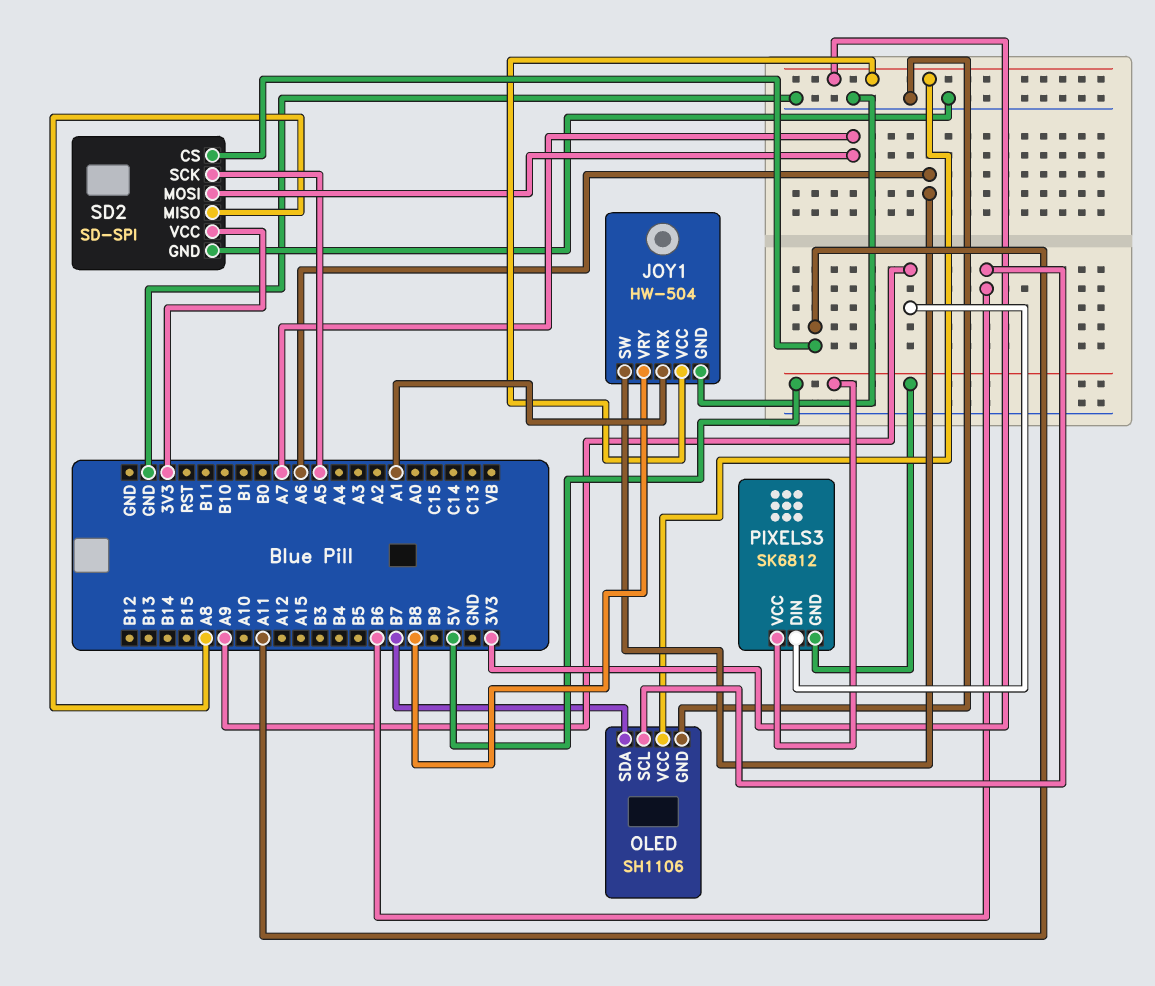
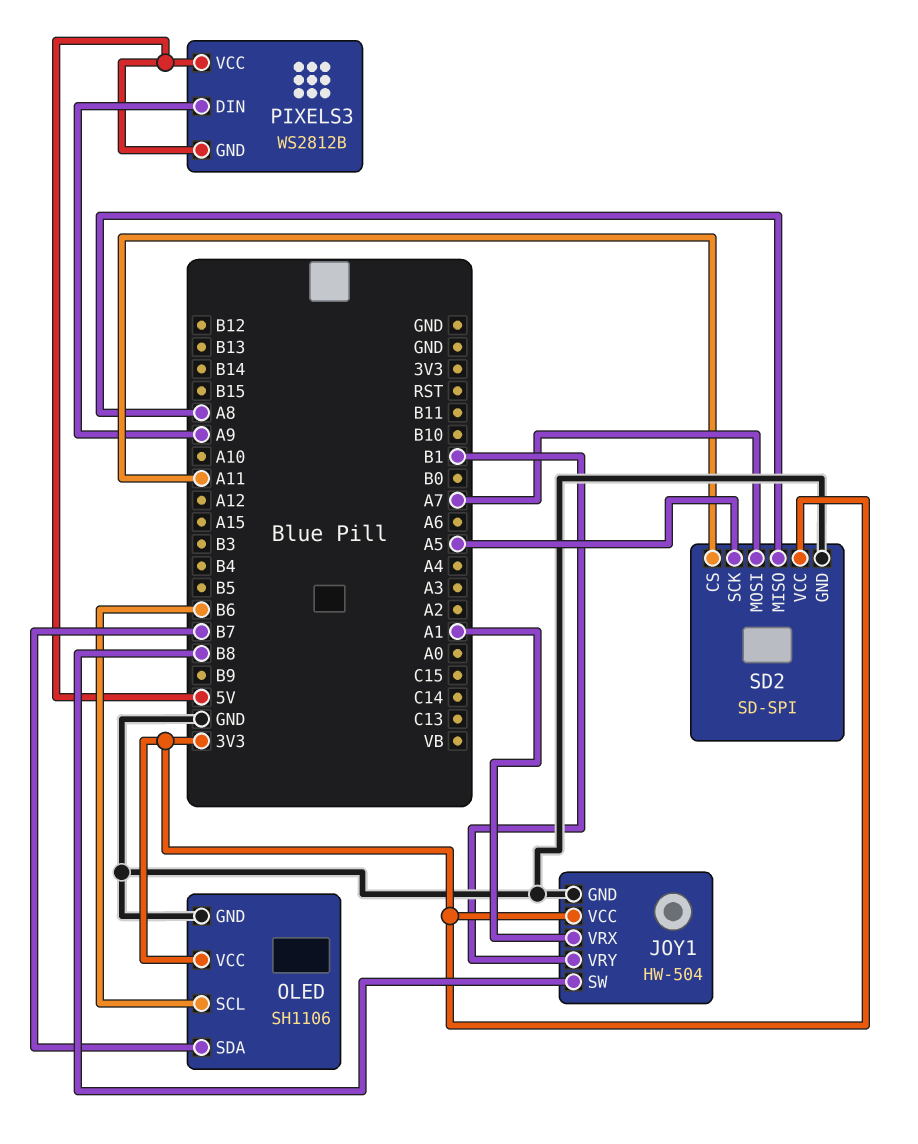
JOY1 pin SW: A6 -> B8
JOY1 pin VRY: B8 -> B1
PIXELS3: SK6812 -> WS2812B

